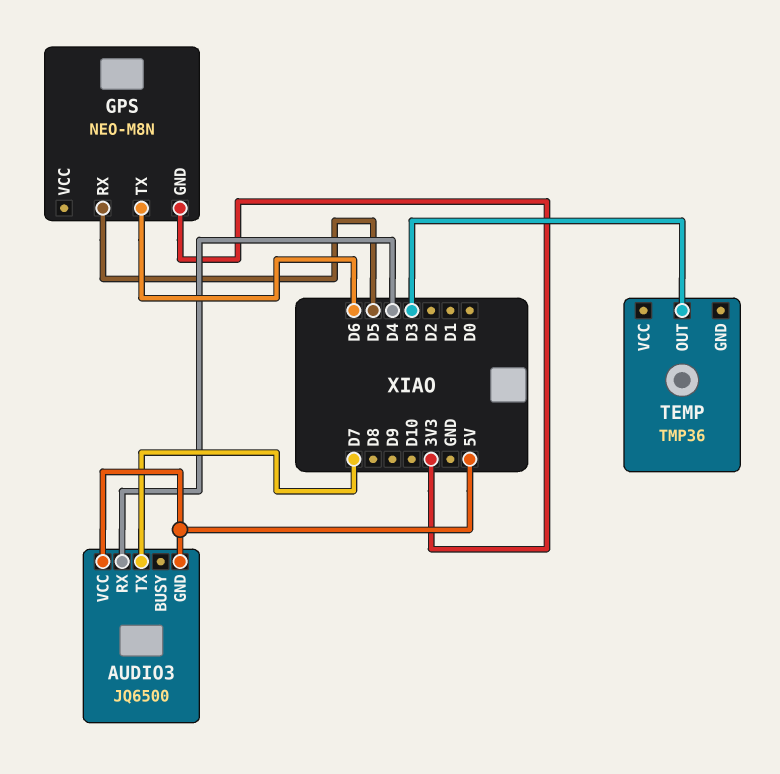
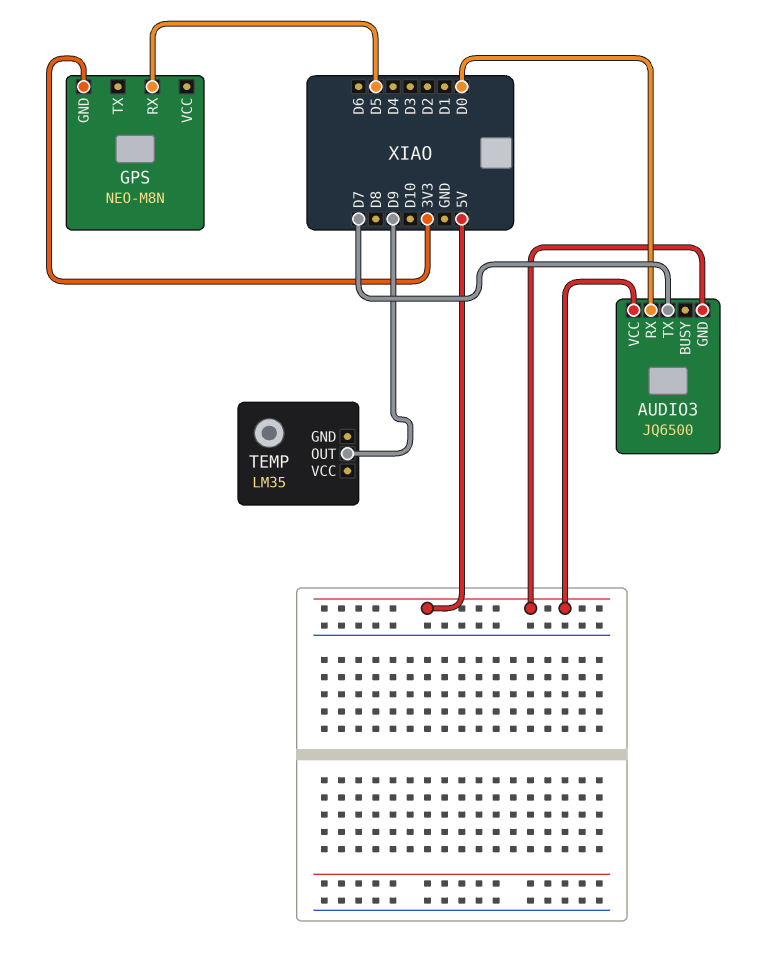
AUDIO3 pin RX: D4 -> D0
GPS pin TX: D6 -> none
TEMP: TMP36 -> LM35
TEMP pin OUT: D3 -> D9

